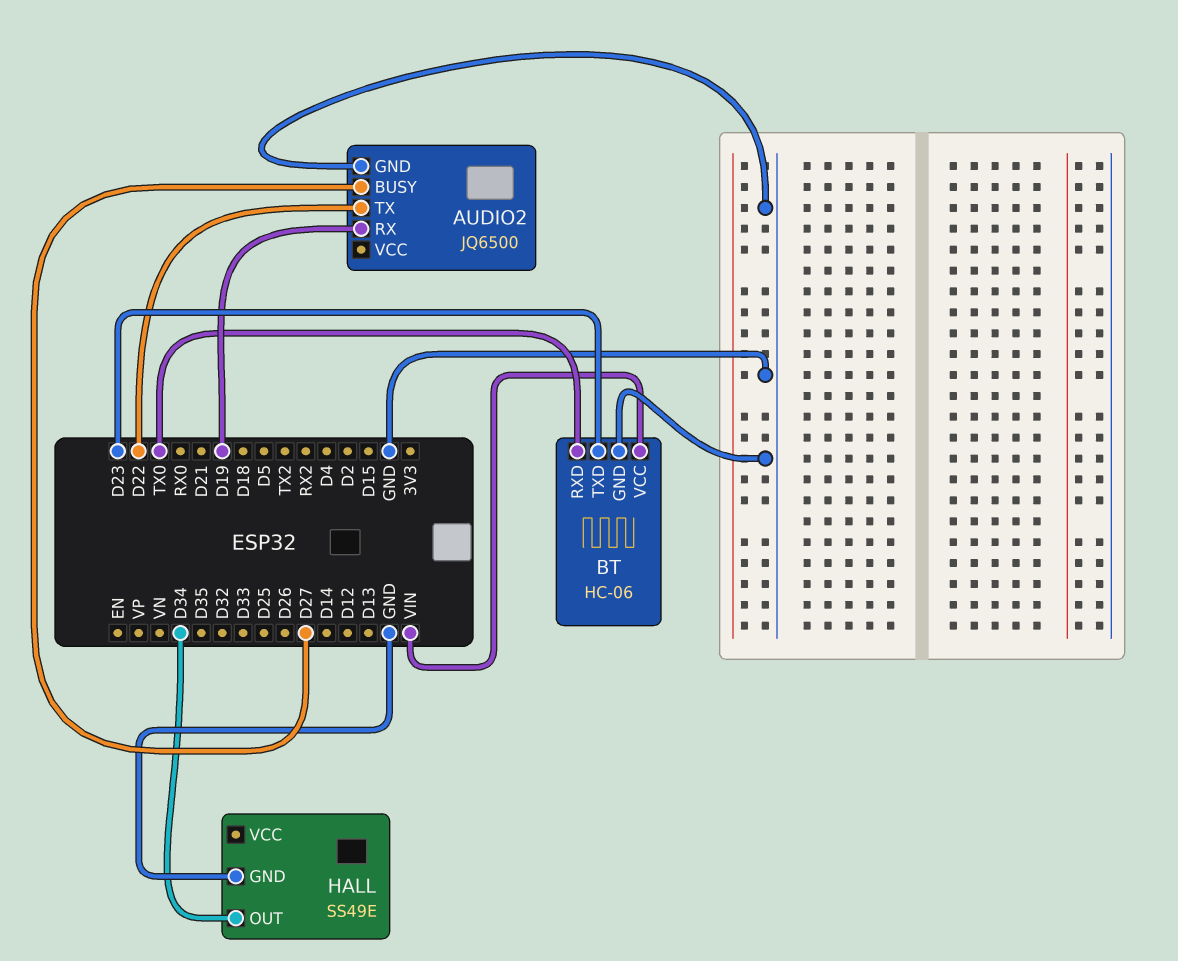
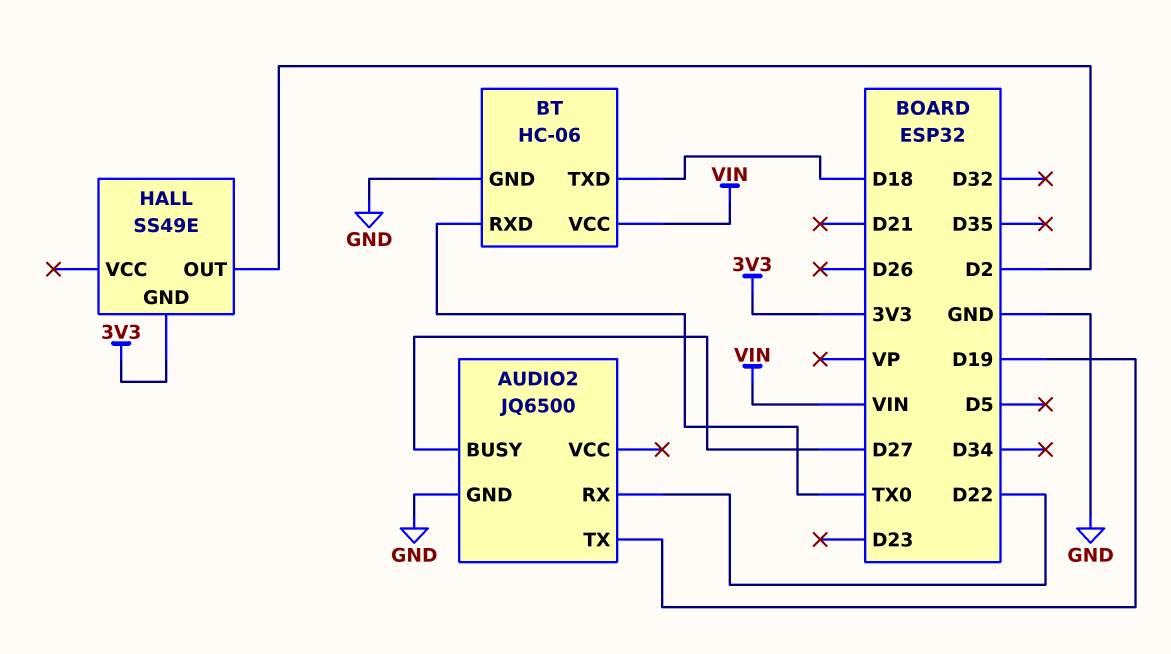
AUDIO2 pin RX: D19 -> D22
AUDIO2 pin TX: D22 -> D19
BT pin TXD: D23 -> D18
HALL pin GND: GND -> 3V3
HALL pin OUT: D34 -> D2

